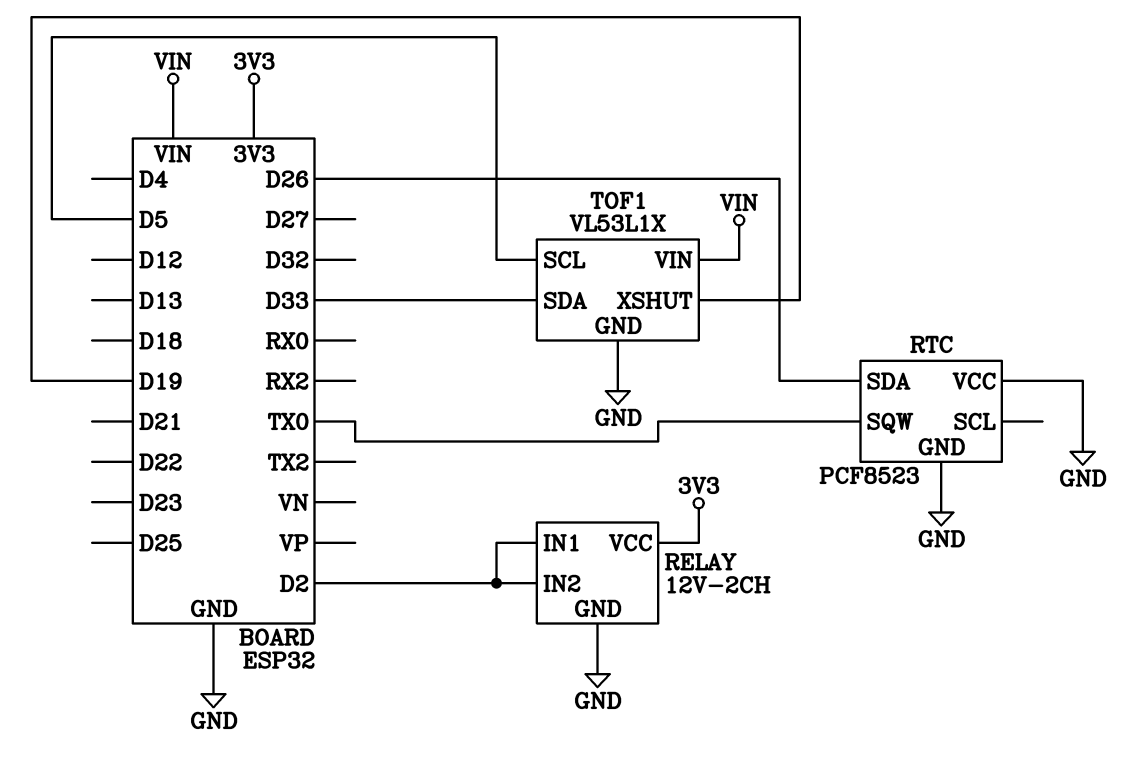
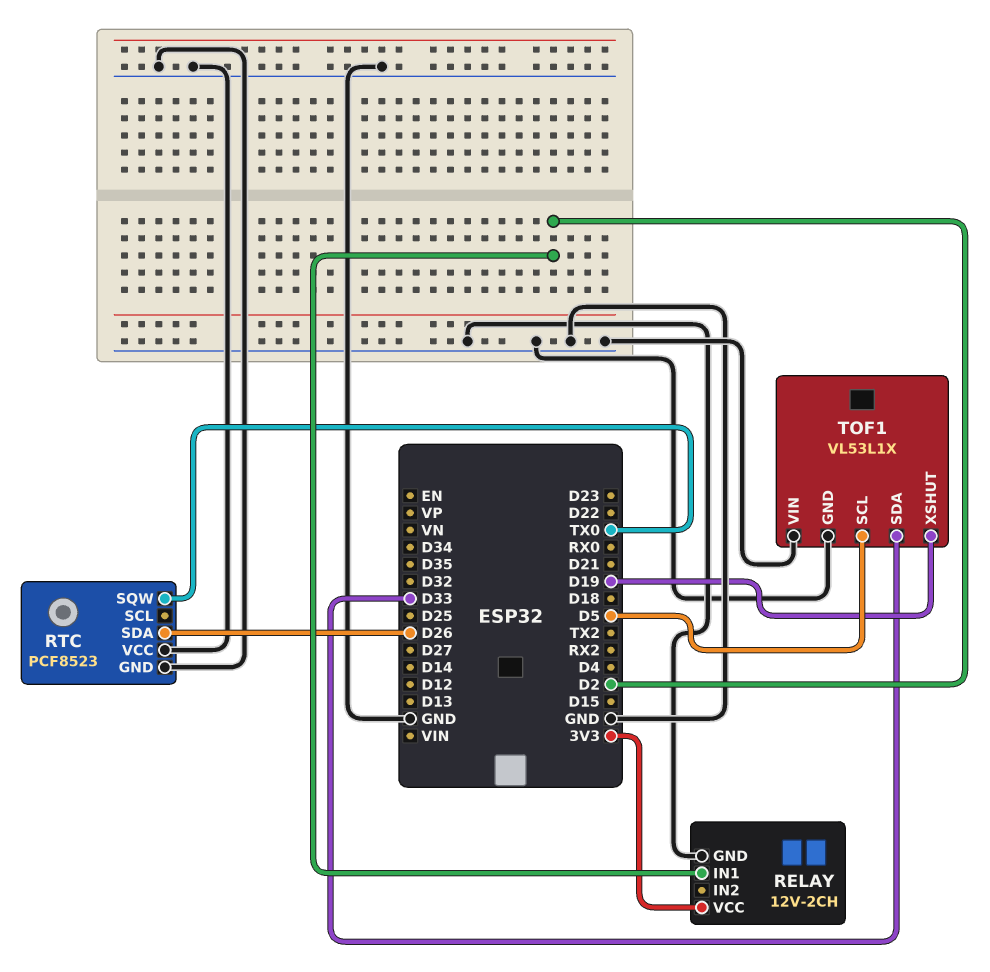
RELAY pin IN2: D2 -> none
TOF1 pin VIN: VIN -> GND

